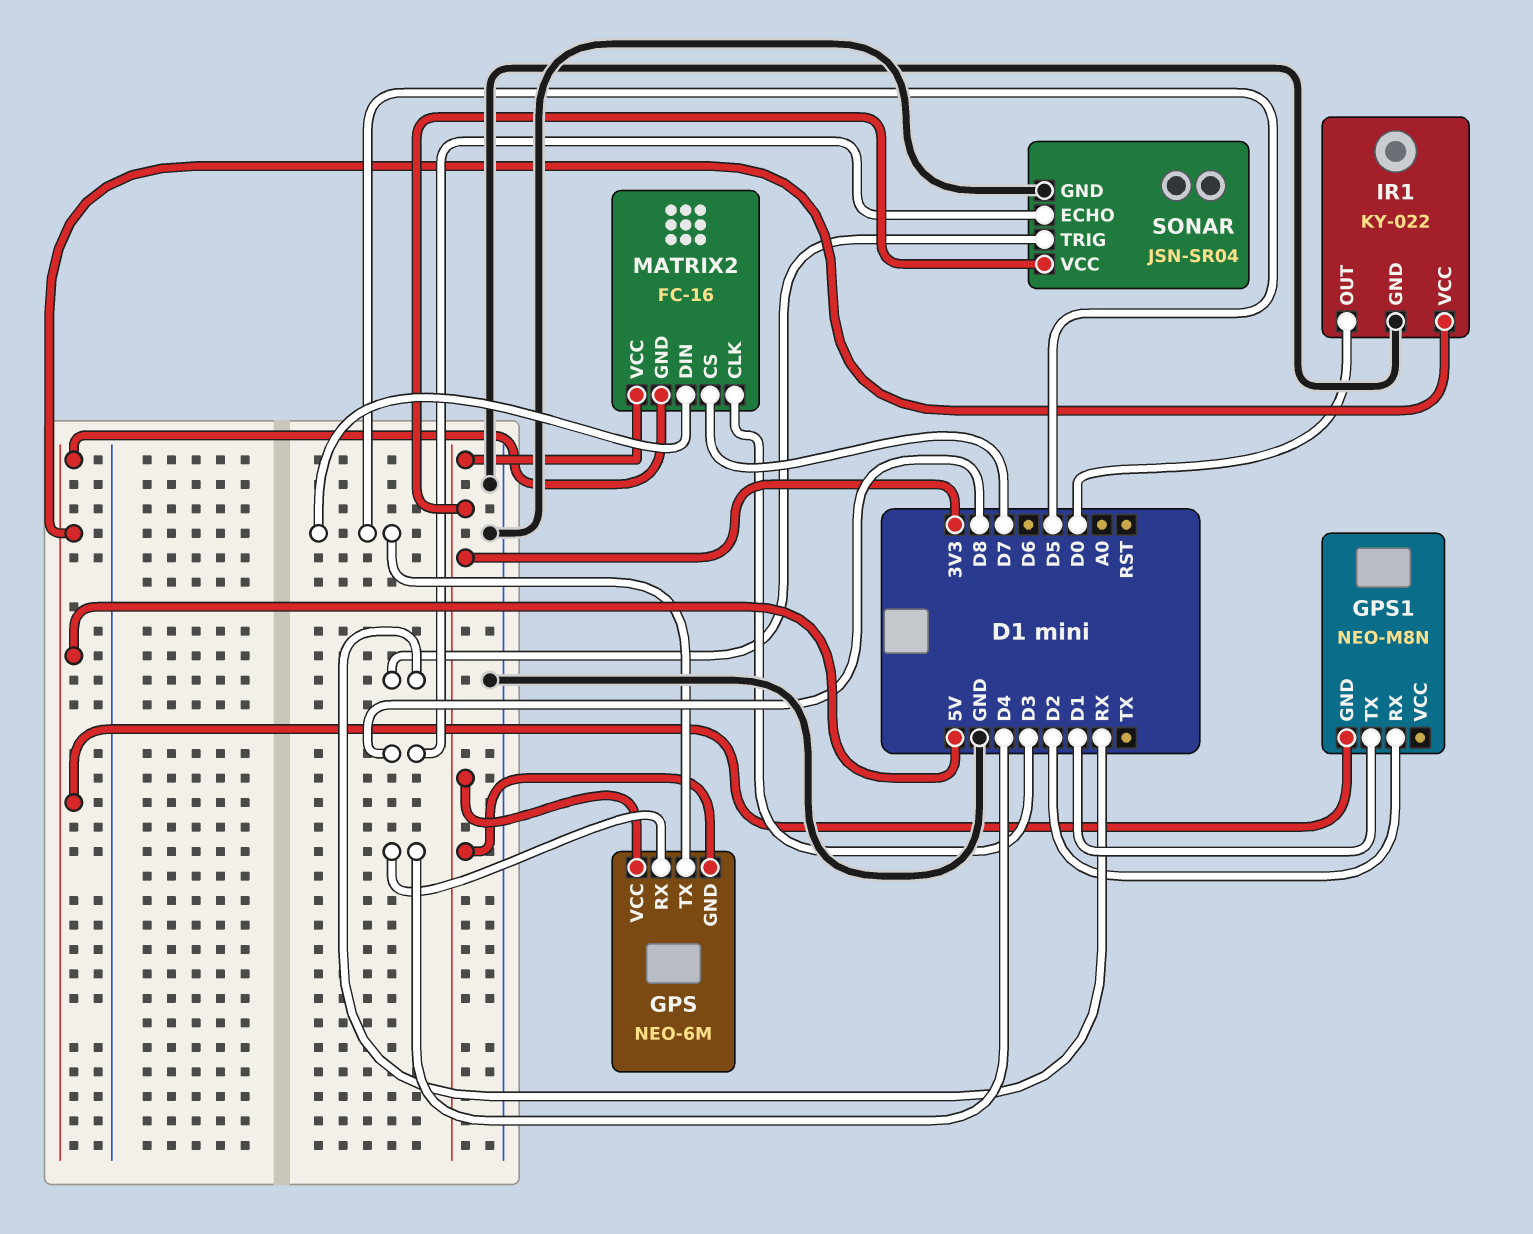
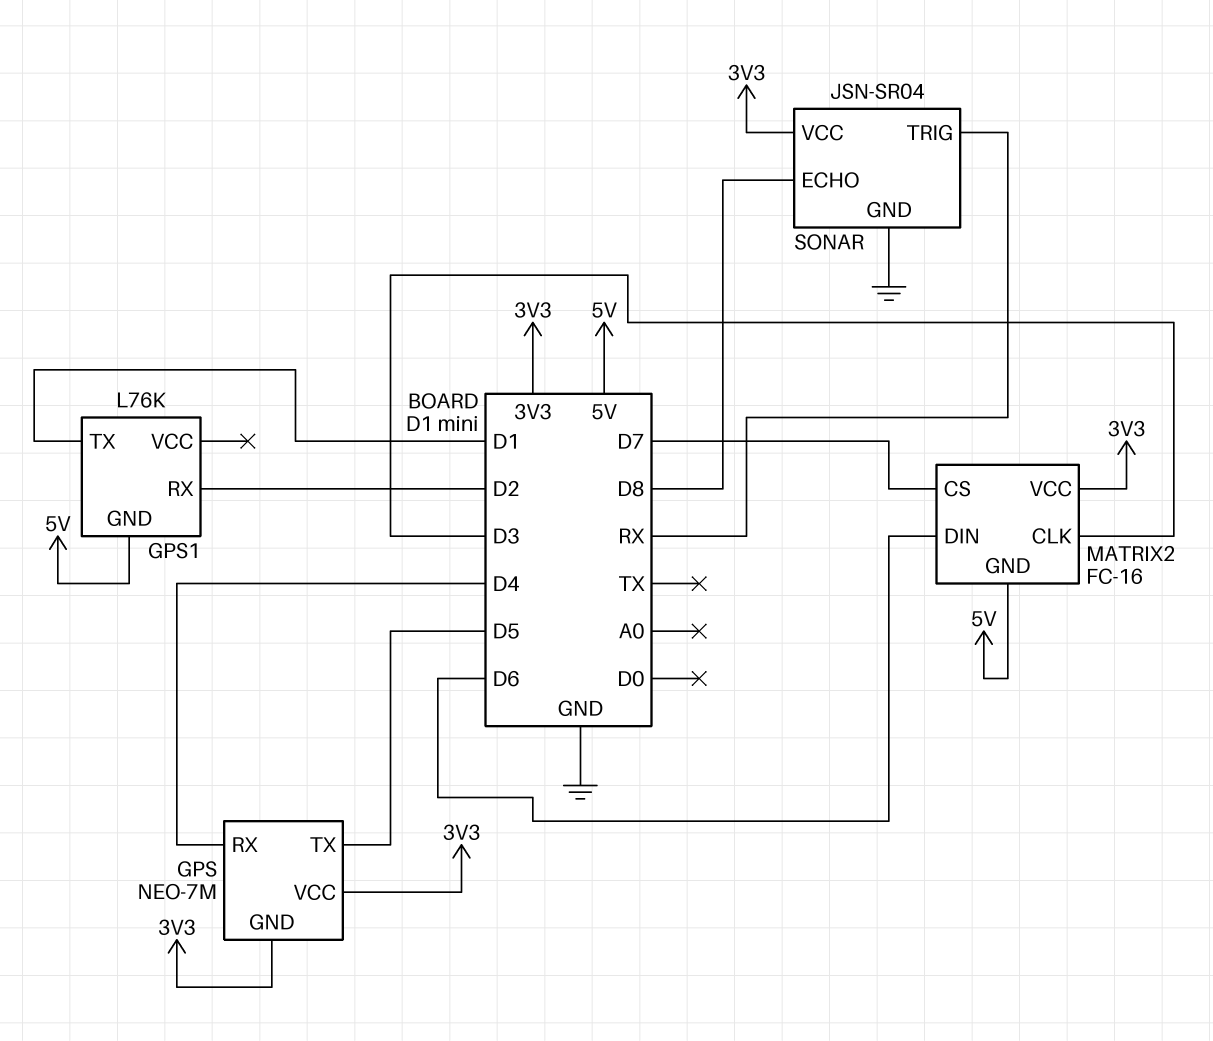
GPS: NEO-6M -> NEO-7M
GPS1: NEO-M8N -> L76K
IR1: KY-022 -> none
IR1 pin GND: GND -> none
IR1 pin OUT: D0 -> none
IR1 pin VCC: 5V -> none
MATRIX2 pin DIN: D5 -> D6

